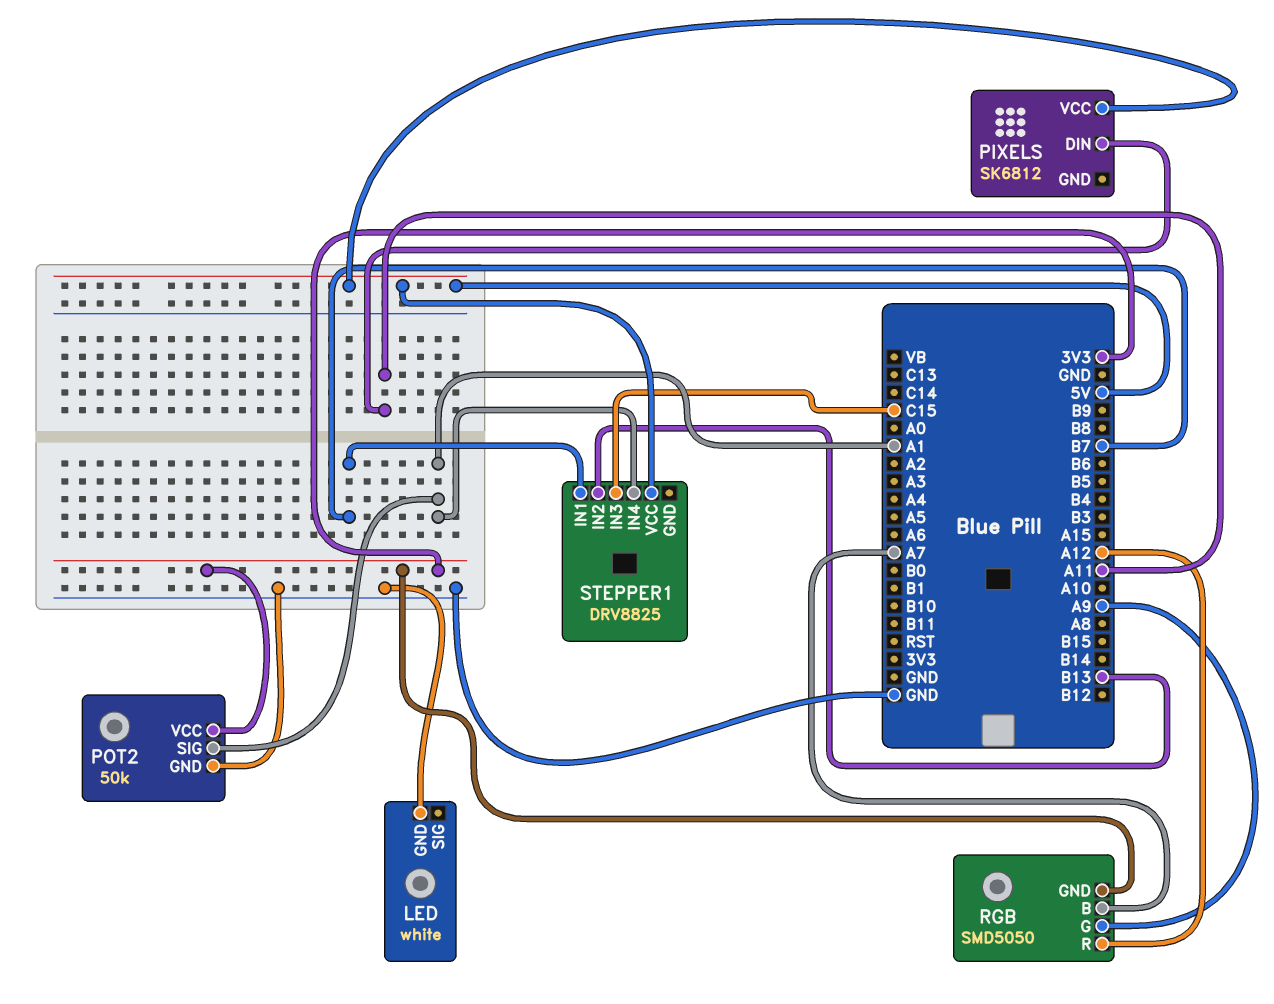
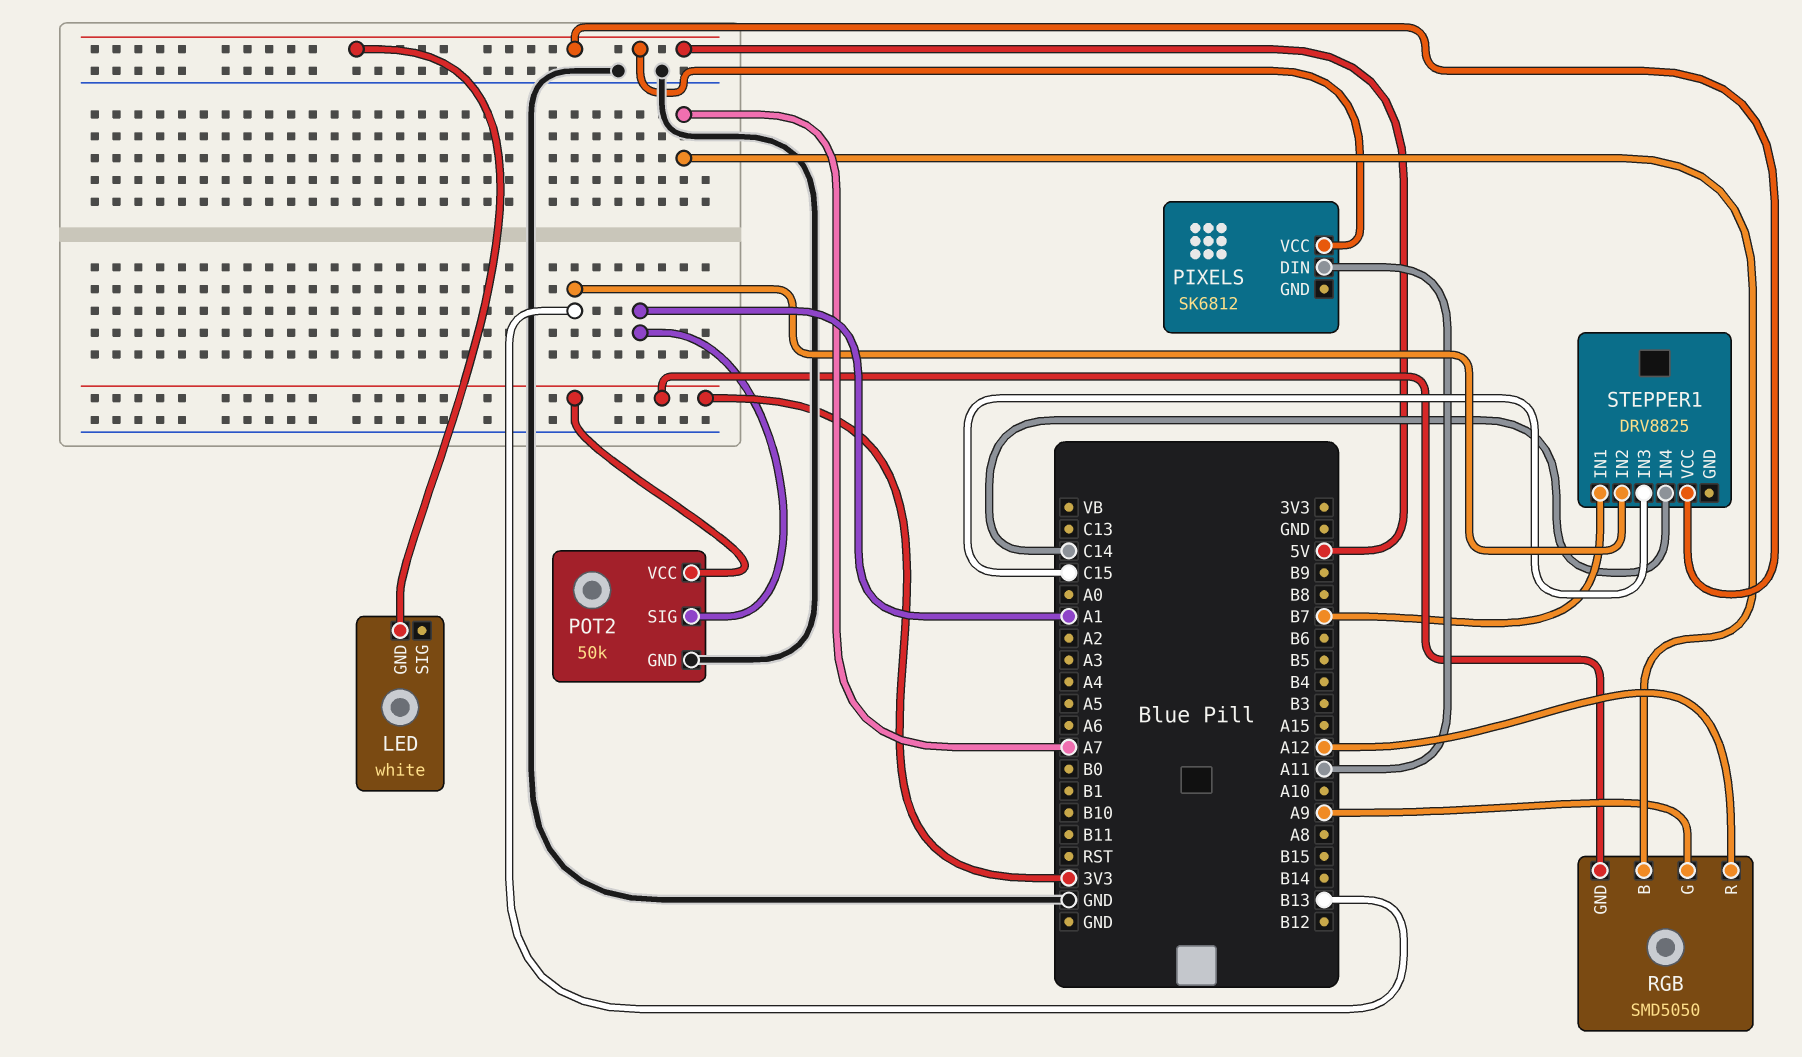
LED pin GND: GND -> 5V
STEPPER1 pin IN4: A1 -> C14

